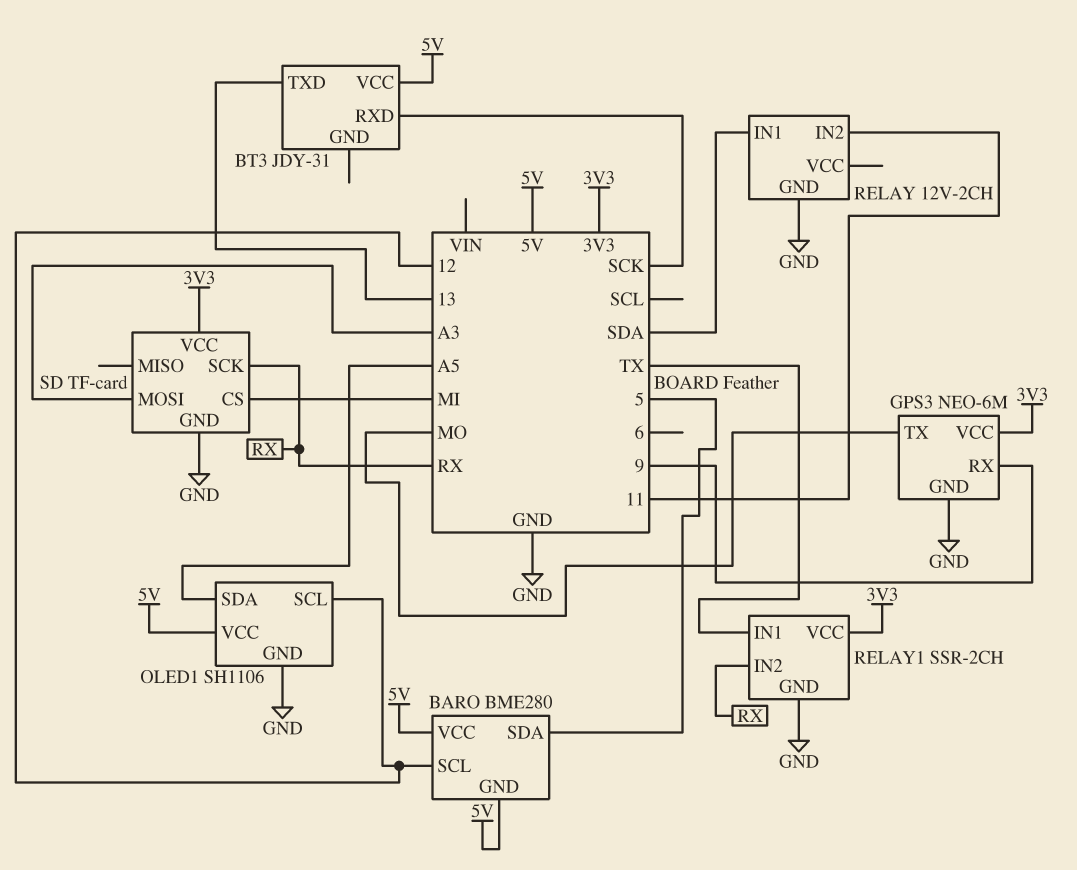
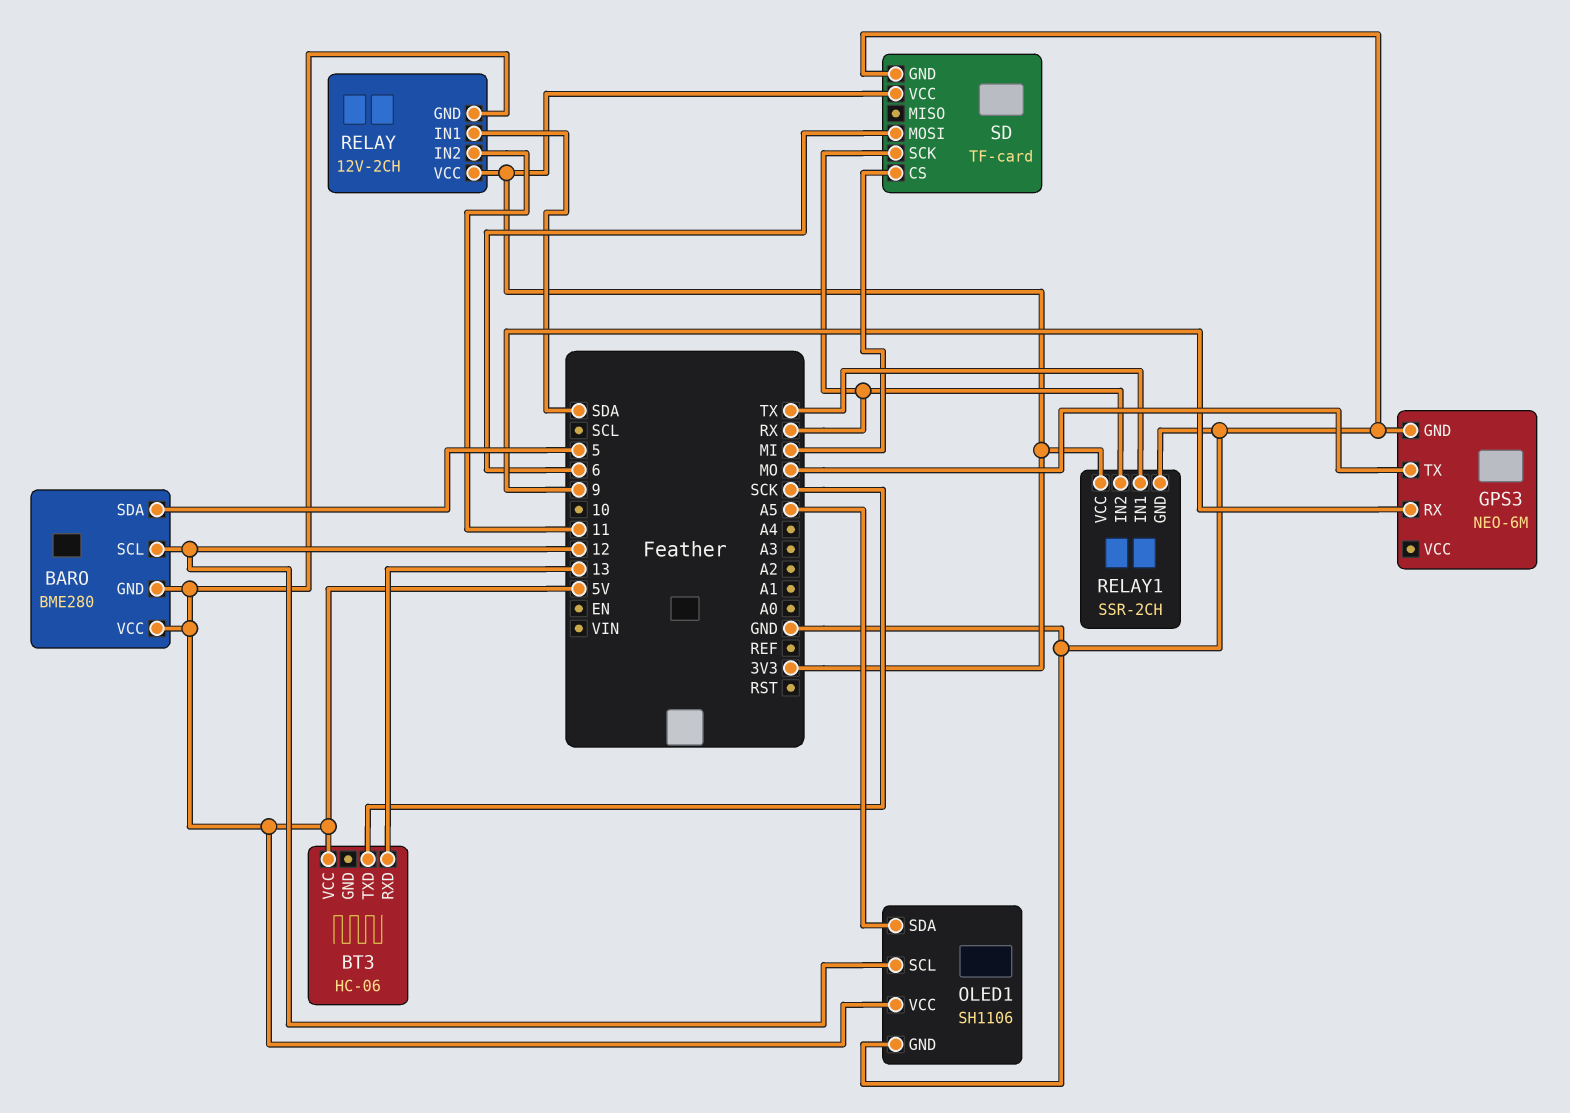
BT3: JDY-31 -> HC-06
BT3 pin RXD: SCK -> 13
BT3 pin TXD: 13 -> SCK
GPS3 pin VCC: 3V3 -> none
RELAY pin GND: GND -> 5V
RELAY pin VCC: none -> 3V3
SD pin MOSI: A3 -> 6

